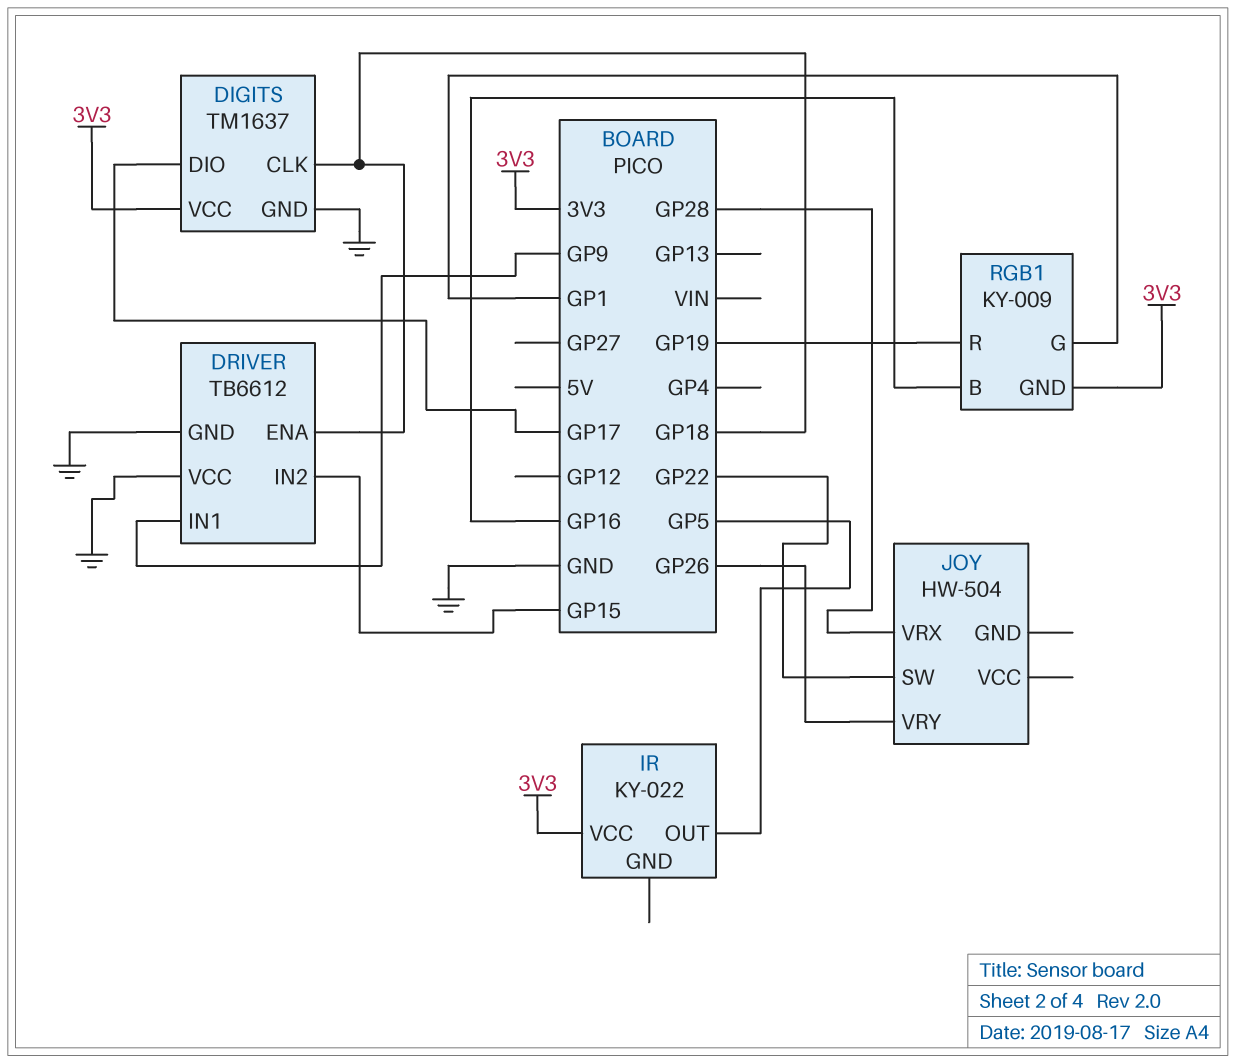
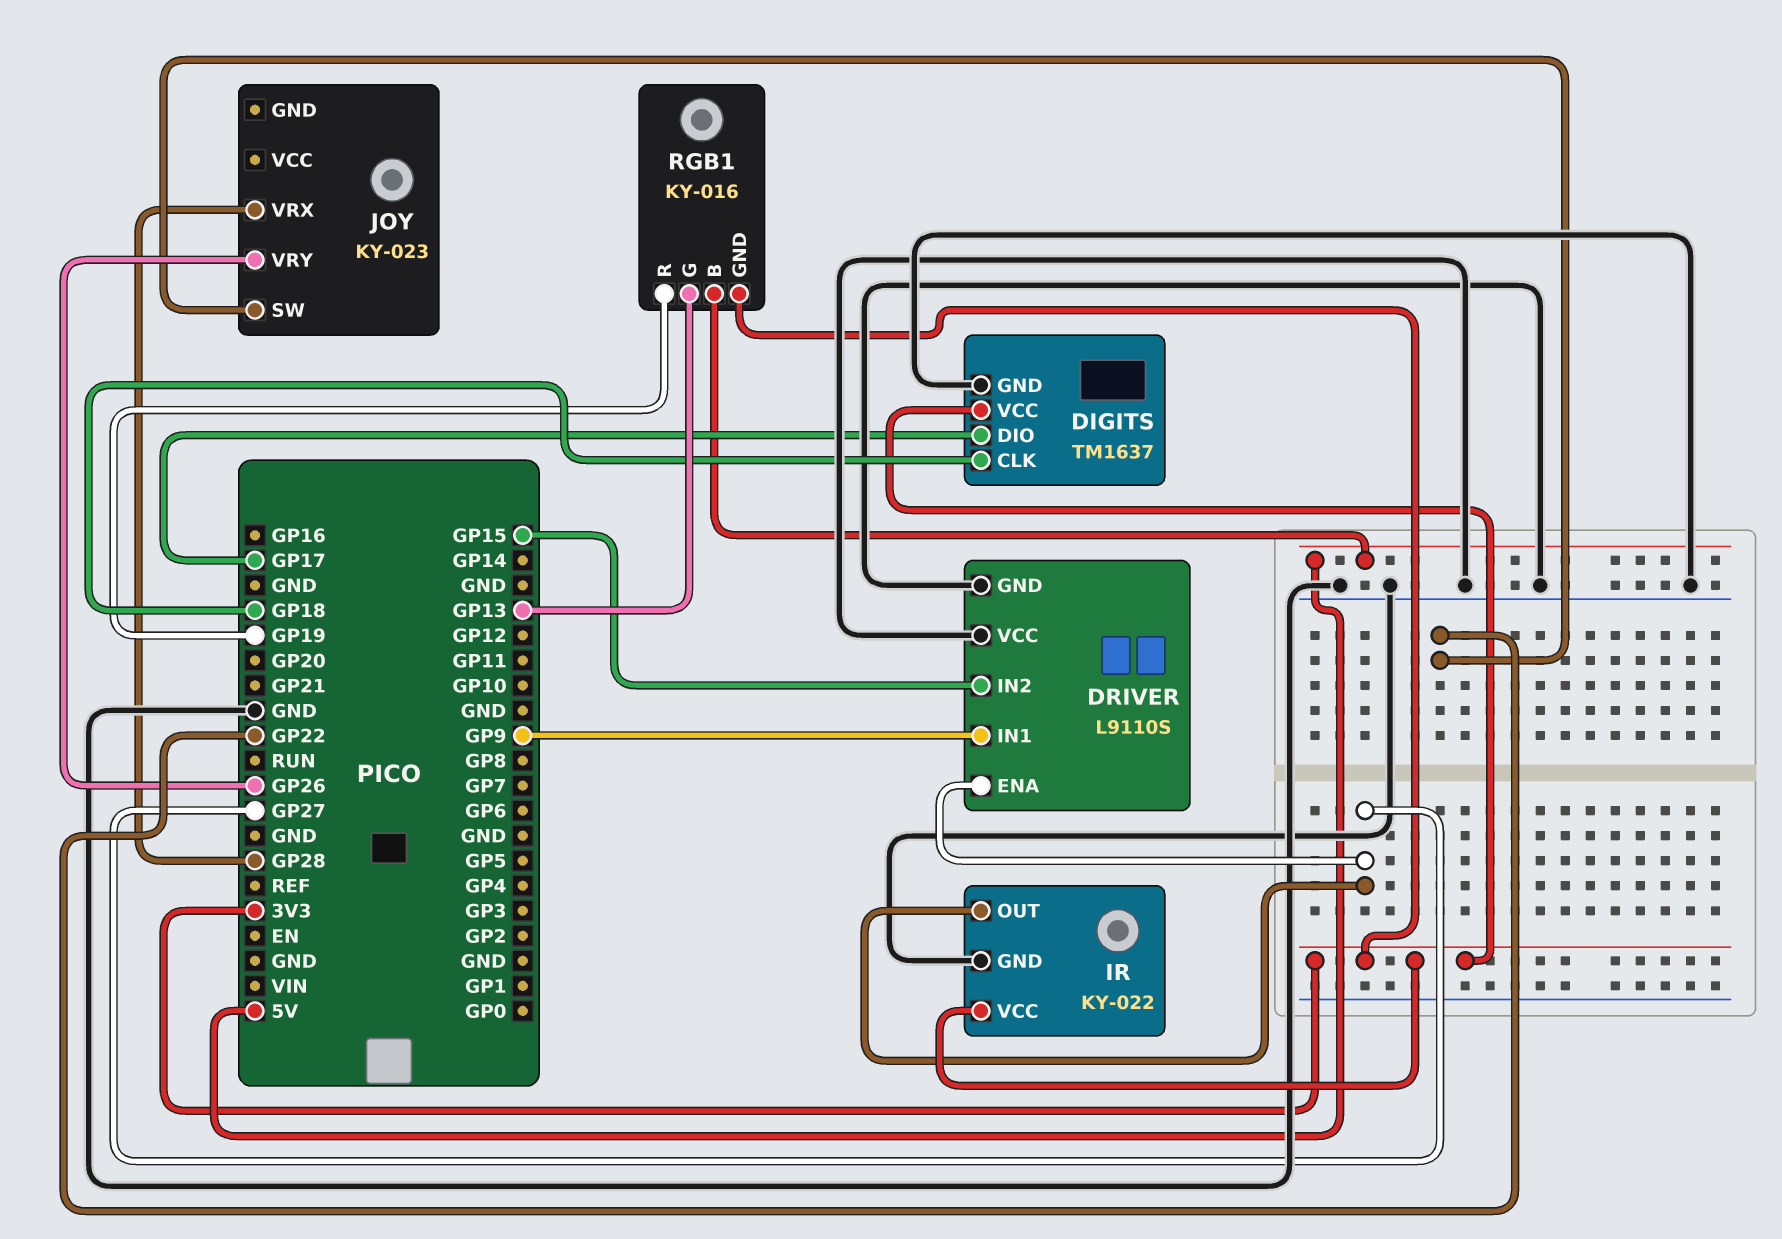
DRIVER: TB6612 -> L9110S
DRIVER pin ENA: GP18 -> GP27
IR pin GND: none -> GND
IR pin OUT: GP5 -> GP27
JOY: HW-504 -> KY-023
RGB1: KY-009 -> KY-016
RGB1 pin B: GP16 -> 5V
RGB1 pin G: GP1 -> GP13

